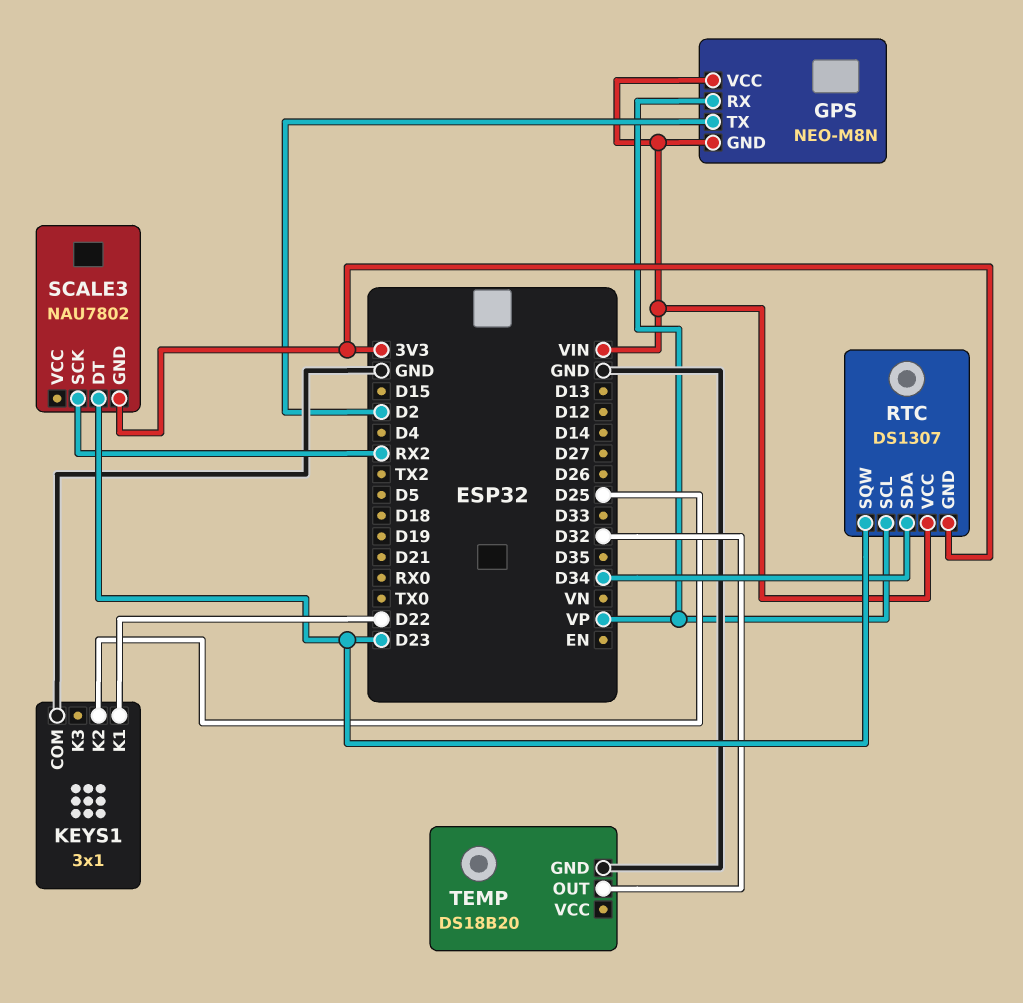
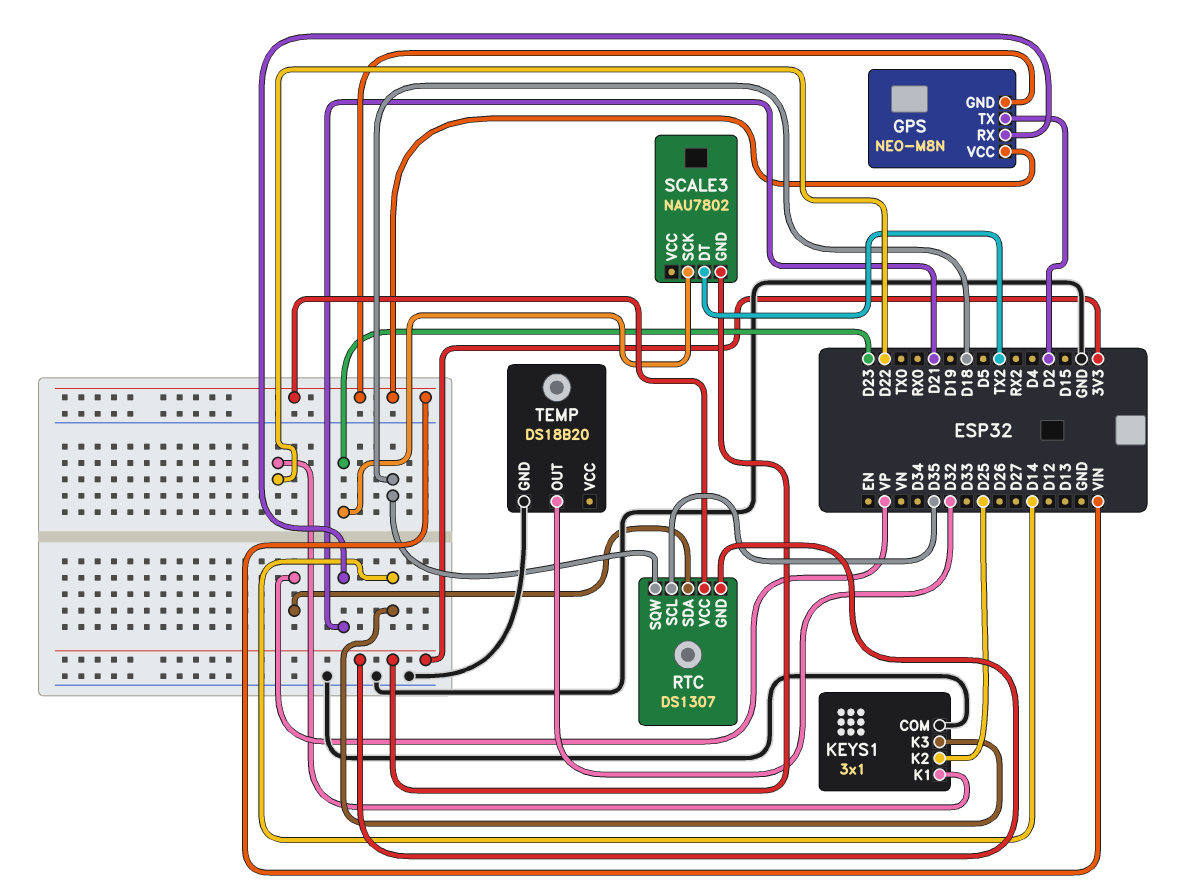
GPS pin RX: VP -> D21
KEYS1 pin K3: none -> D14
RTC pin SCL: VP -> D35
RTC pin SDA: D34 -> VP
RTC pin SQW: D23 -> D18
SCALE3 pin DT: D23 -> TX2
SCALE3 pin SCK: RX2 -> D23

